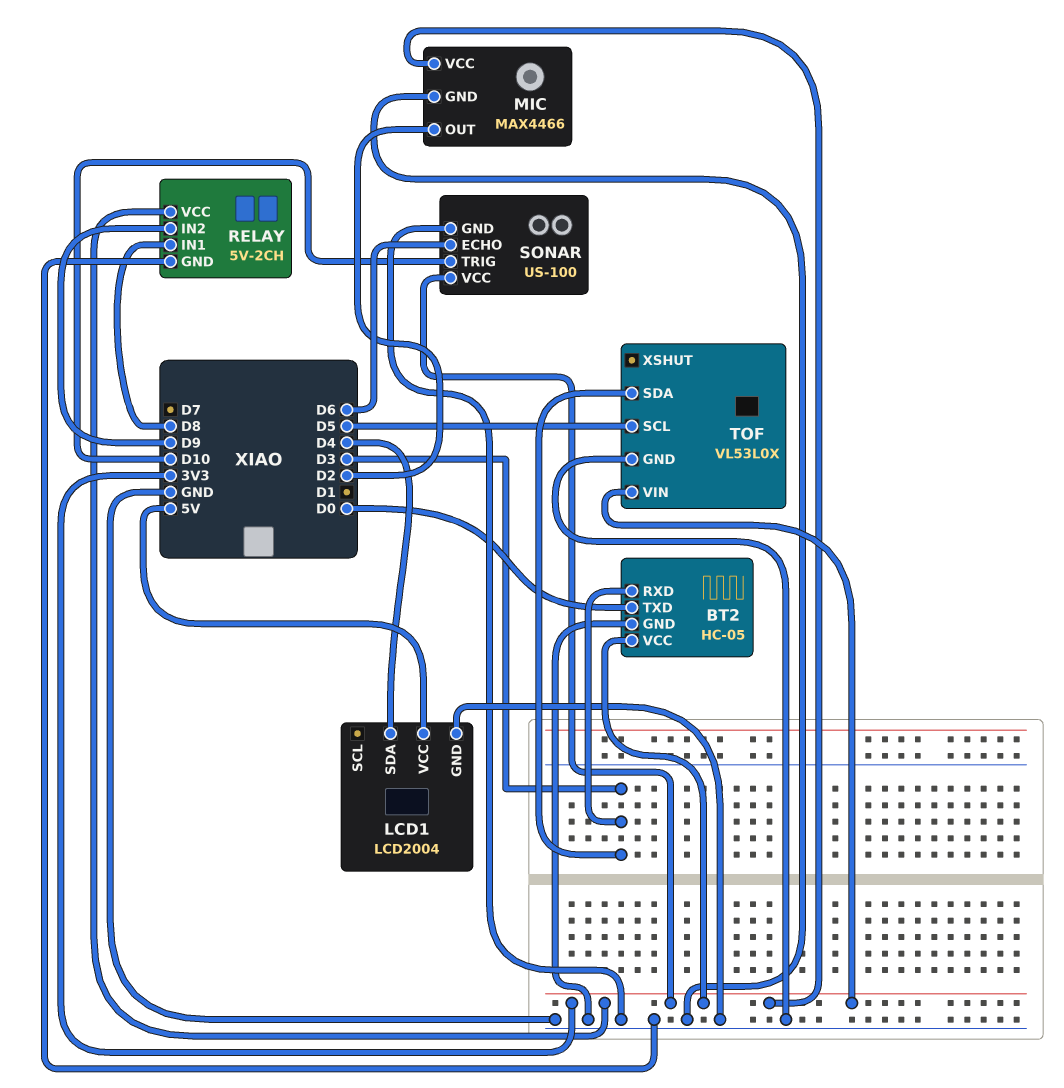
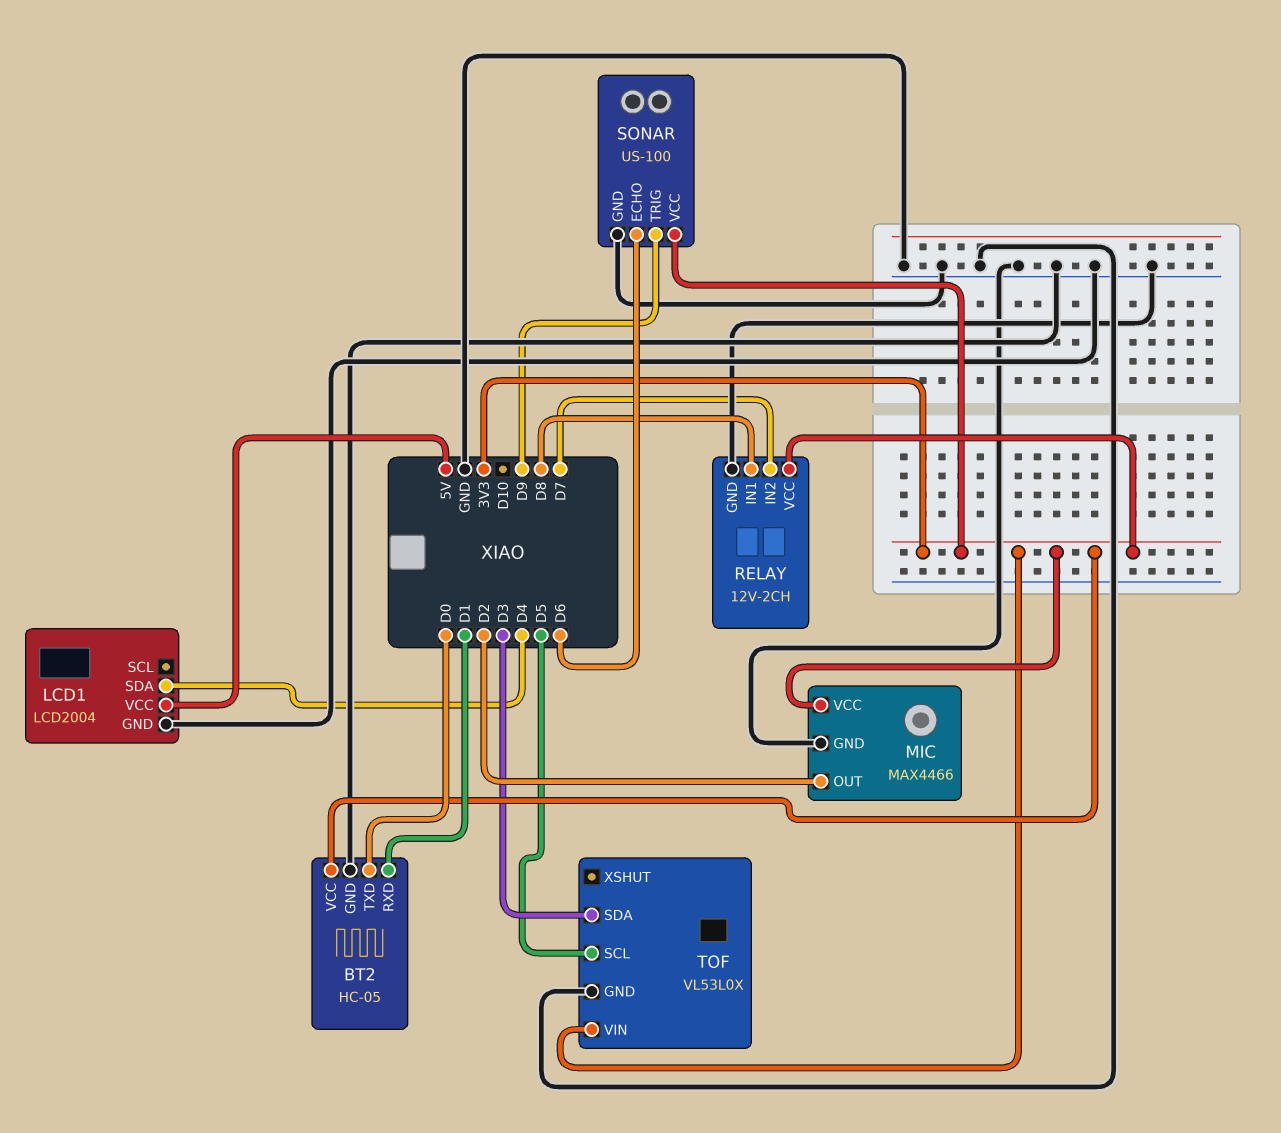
BT2 pin RXD: D3 -> D1
RELAY: 5V-2CH -> 12V-2CH
RELAY pin IN2: D9 -> D7
SONAR pin TRIG: D10 -> D9

